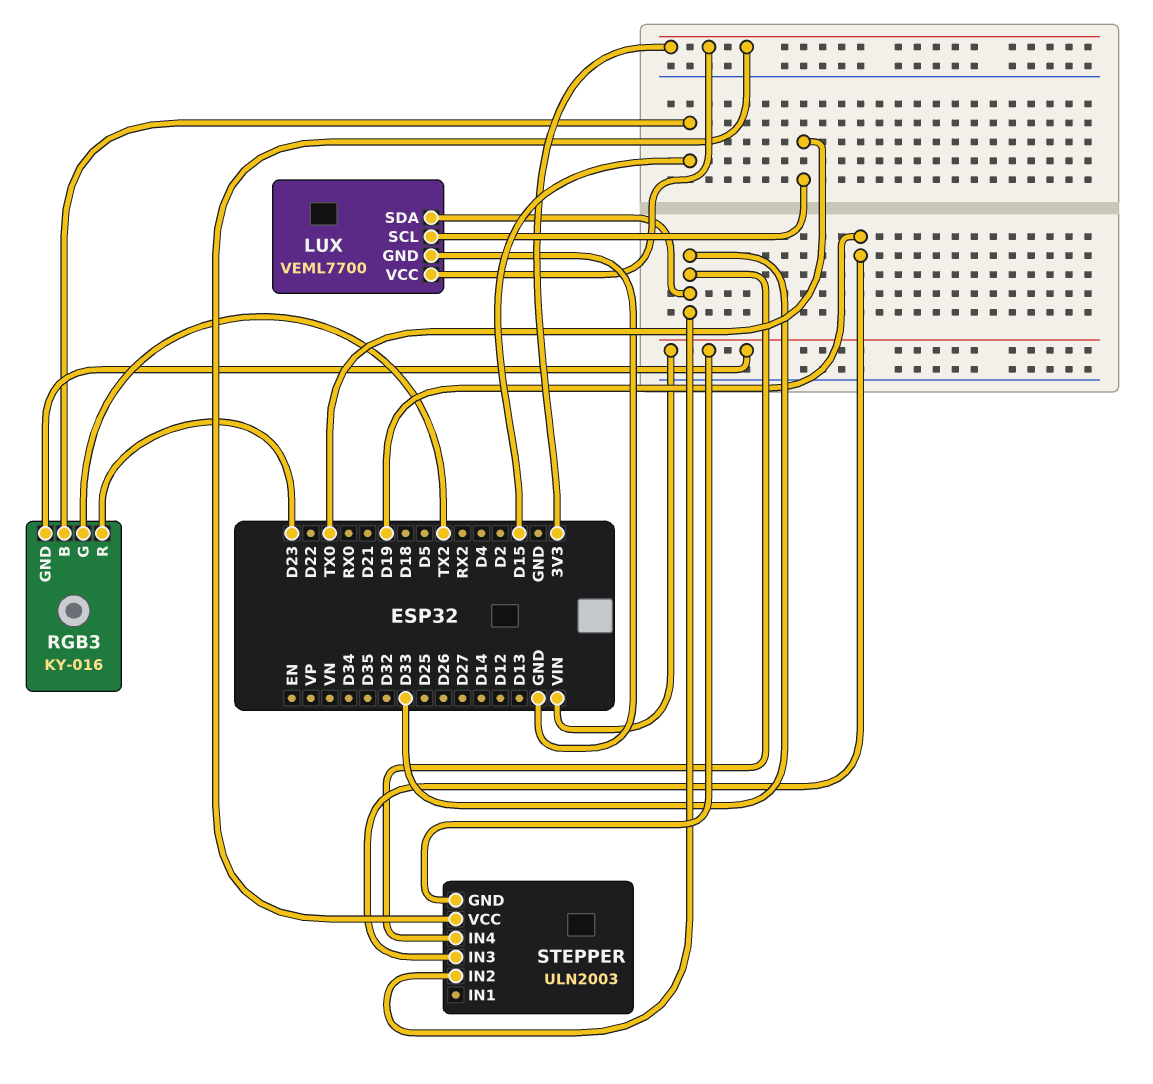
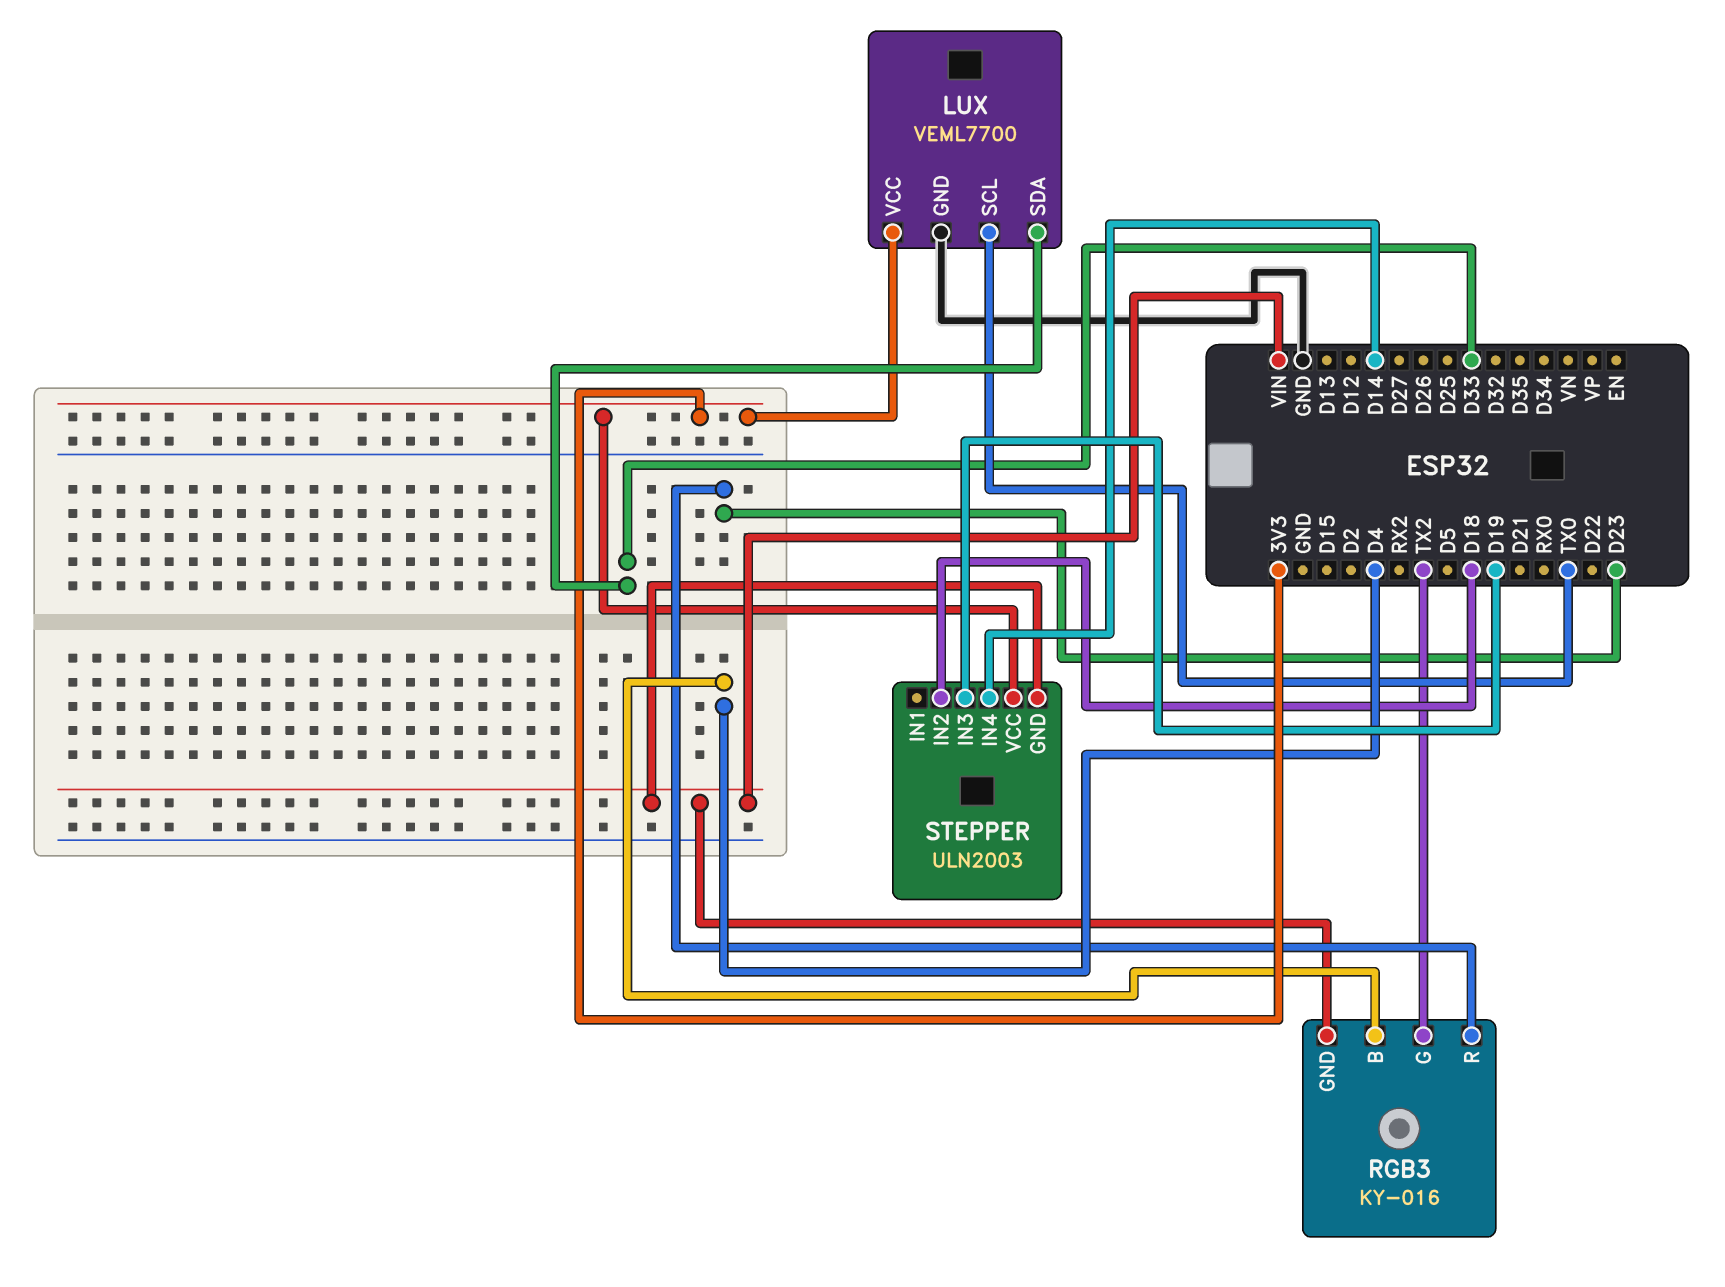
RGB3 pin B: D15 -> D4
STEPPER pin IN2: D33 -> D18
STEPPER pin IN4: D33 -> D14

